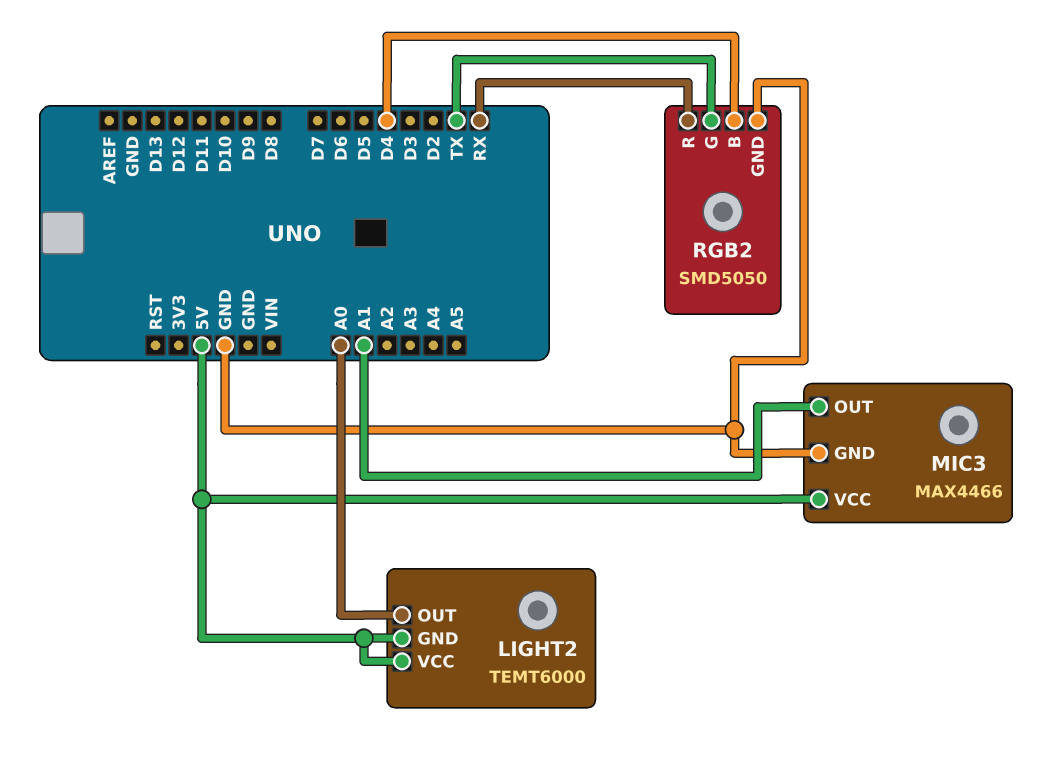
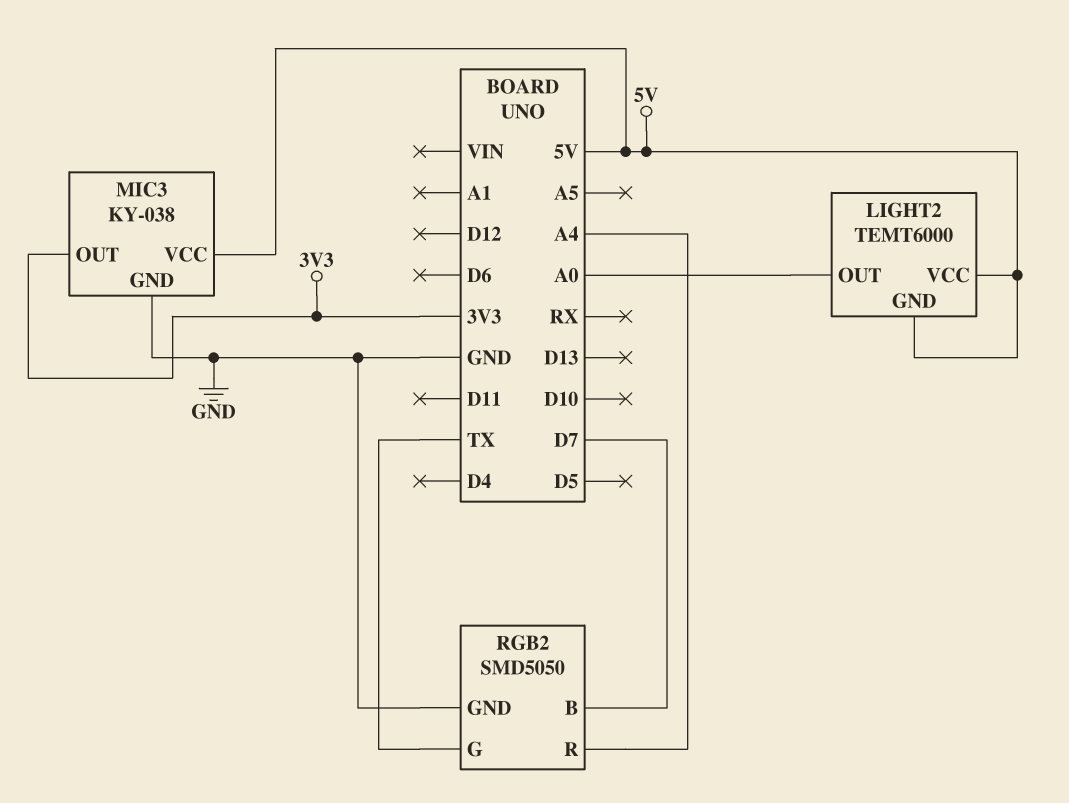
MIC3: MAX4466 -> KY-038
MIC3 pin OUT: A1 -> 3V3
RGB2 pin B: D4 -> D7
RGB2 pin R: RX -> A4

